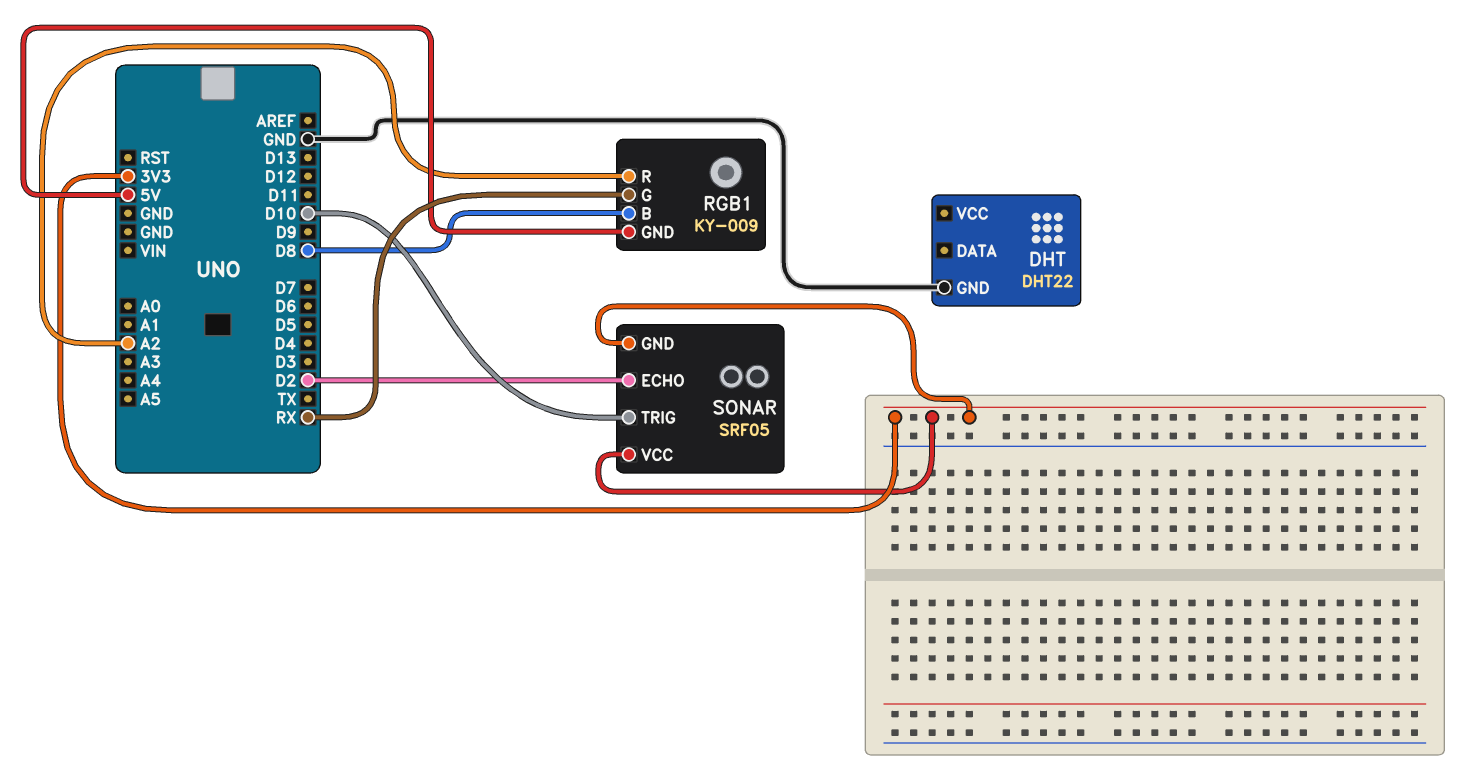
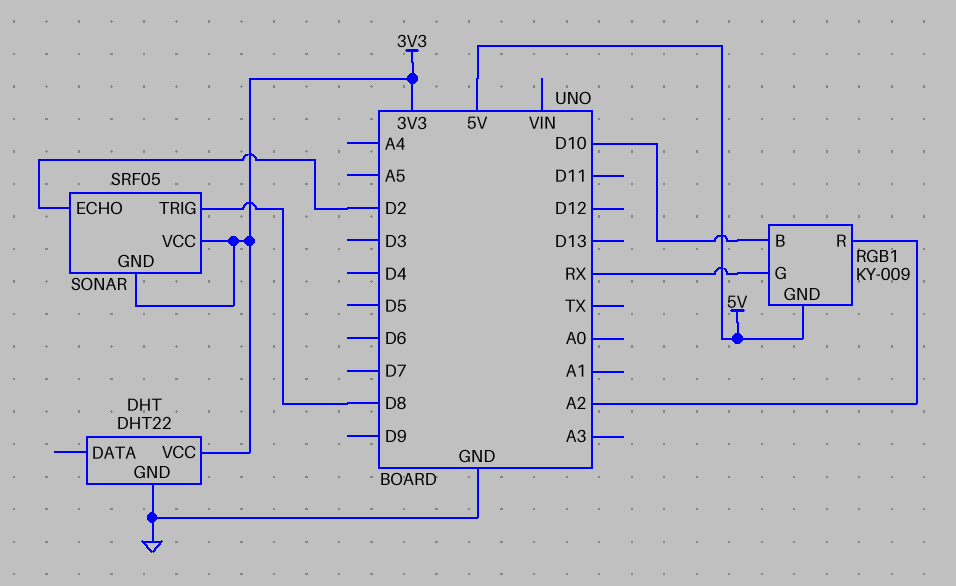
DHT pin VCC: none -> 3V3
RGB1 pin B: D8 -> D10
SONAR pin TRIG: D10 -> D8

